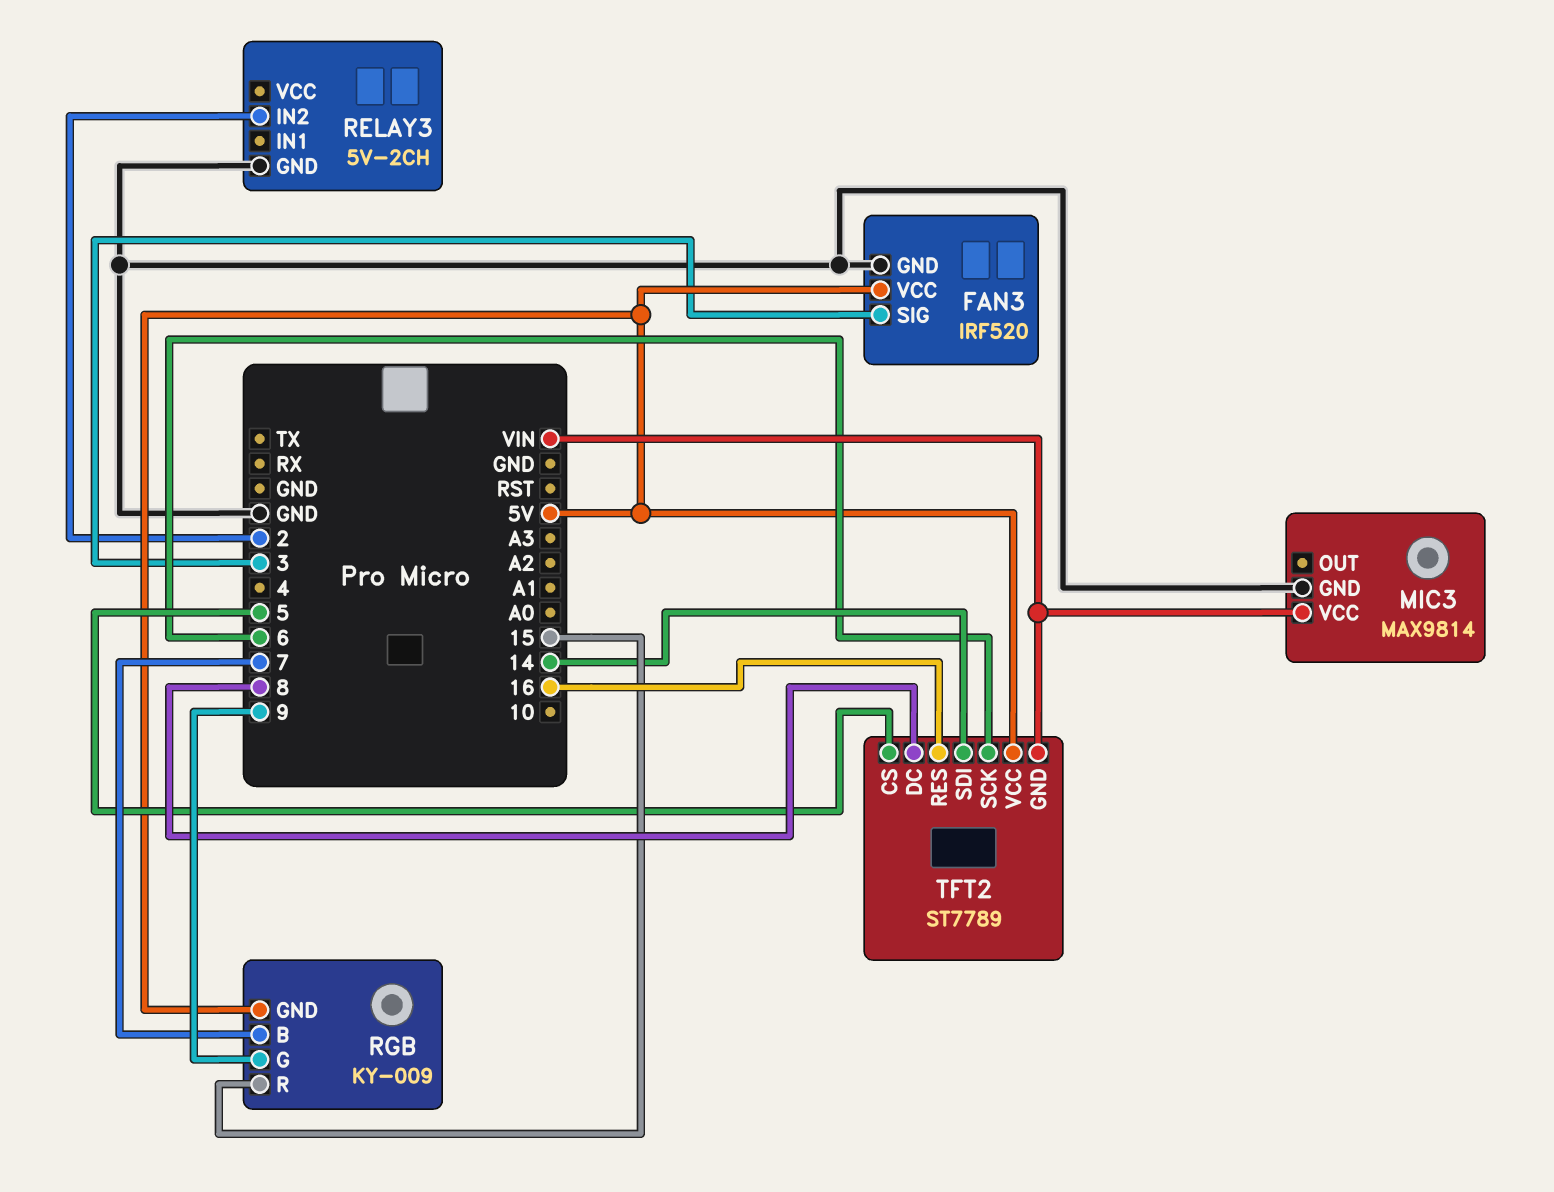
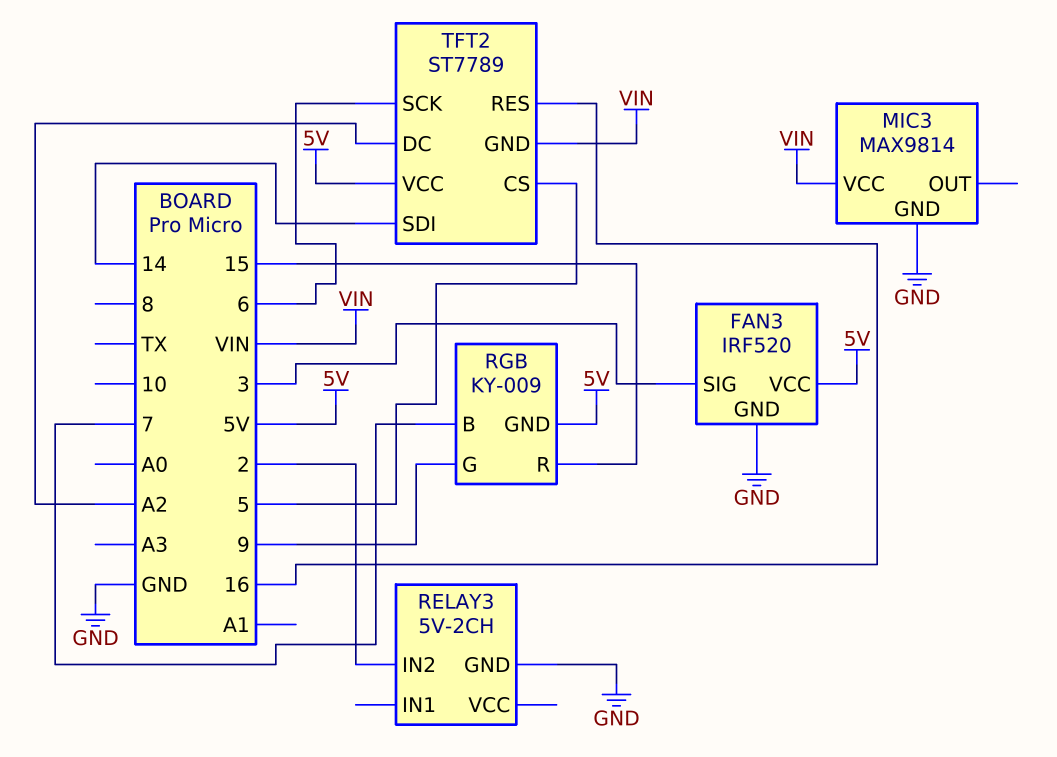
TFT2 pin DC: 8 -> A2

